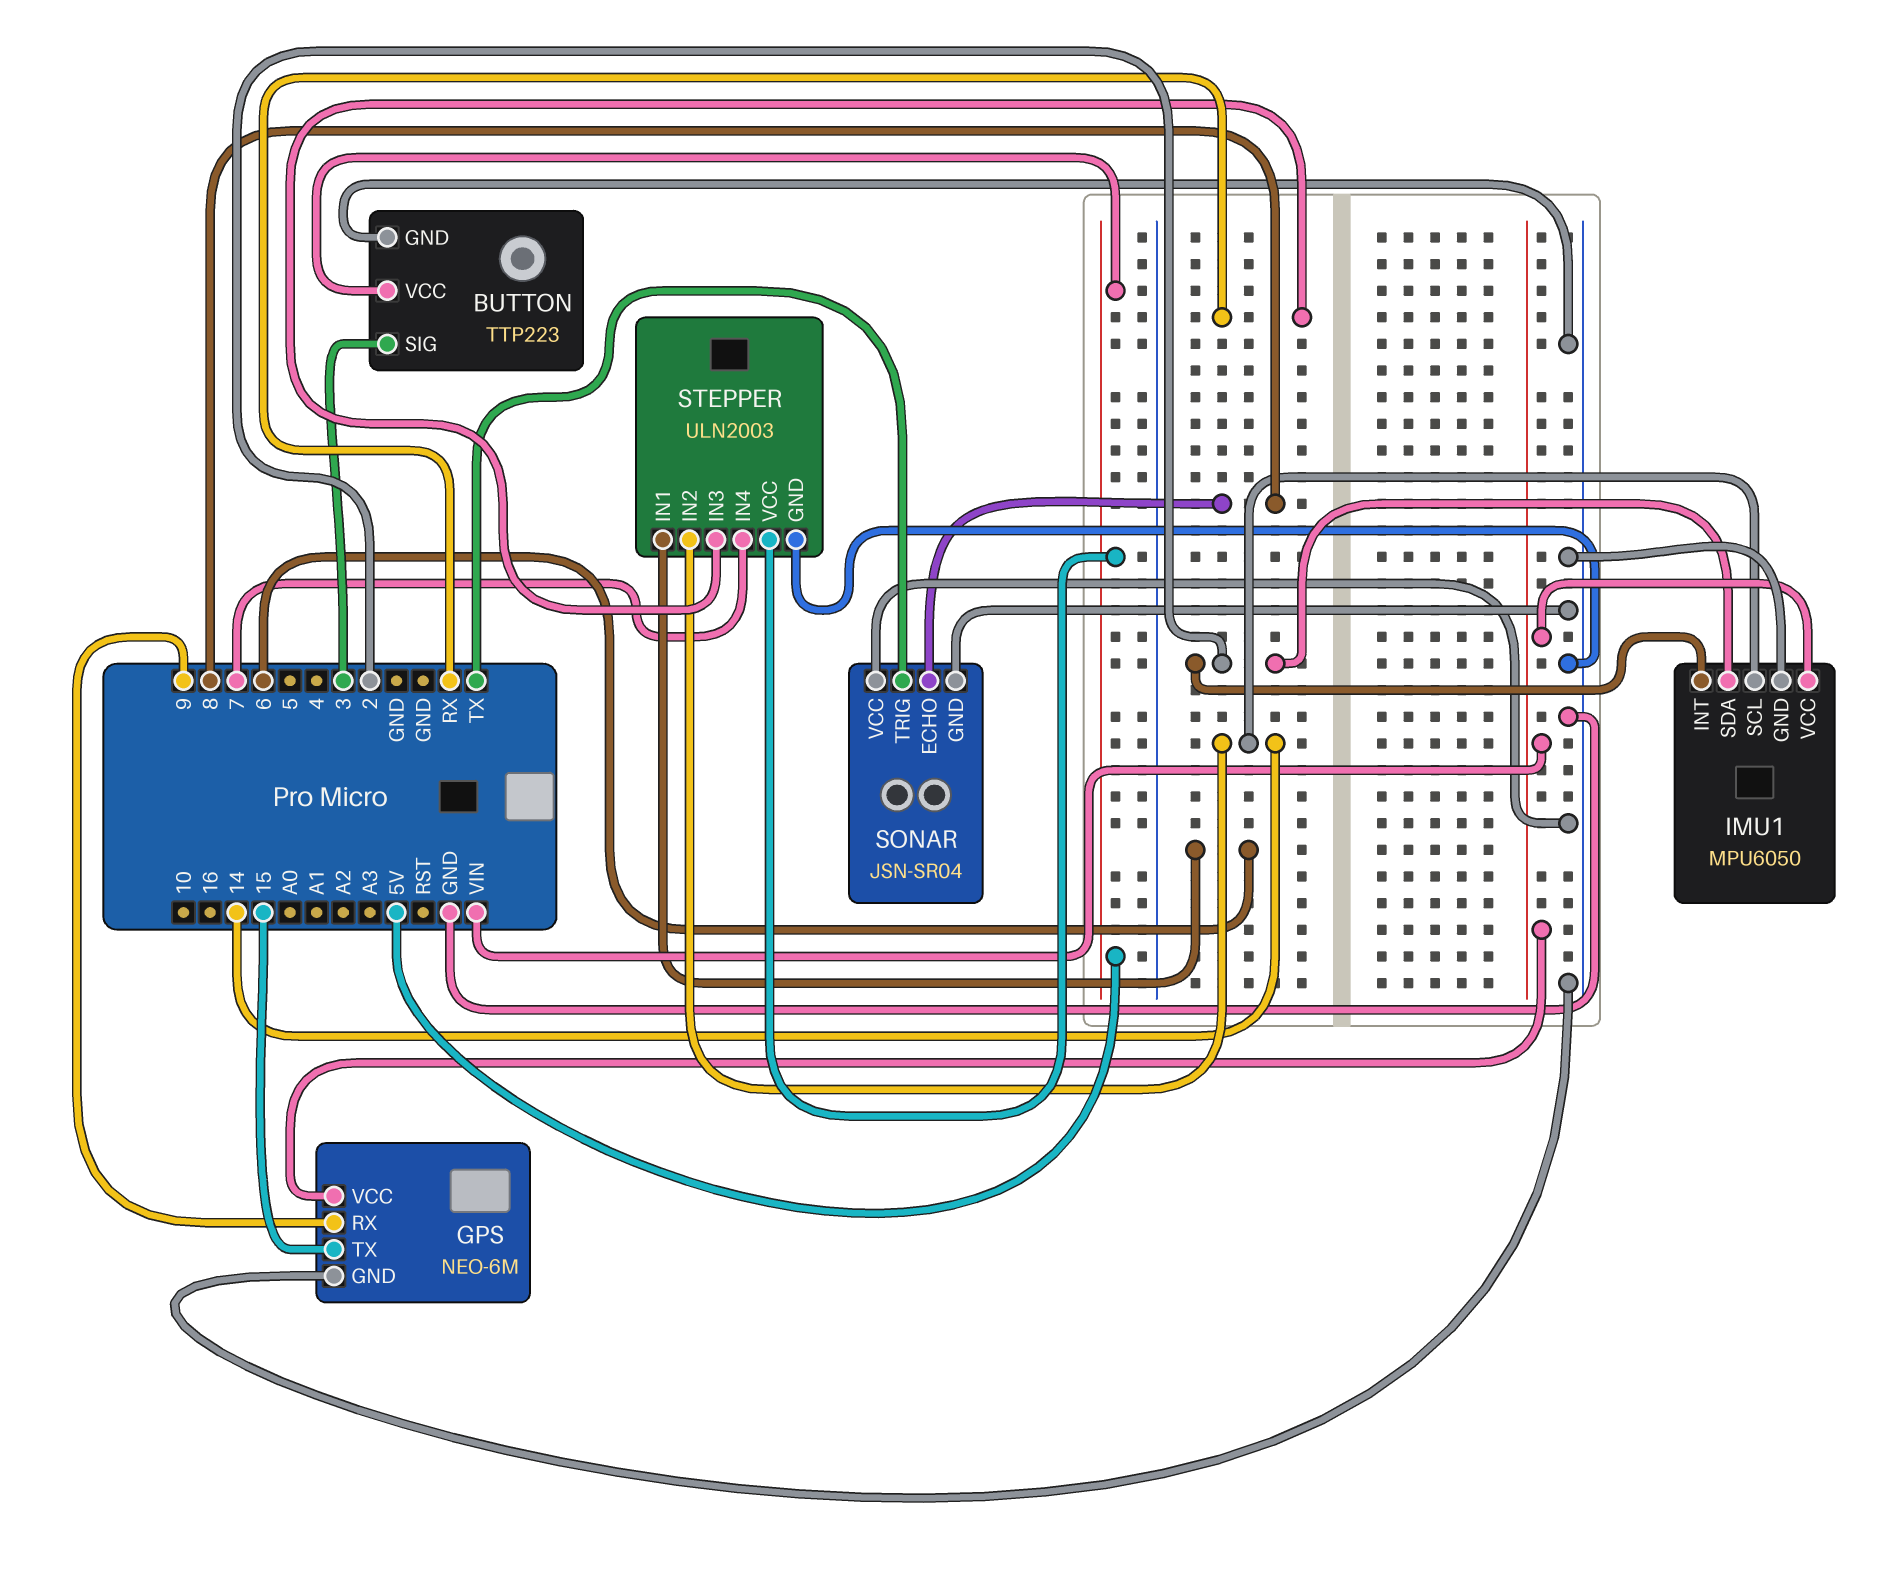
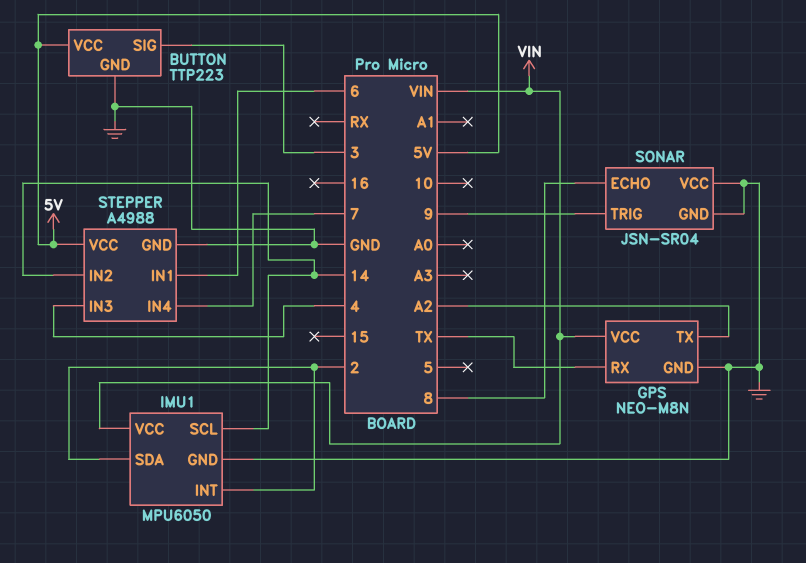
GPS: NEO-6M -> NEO-M8N
GPS pin RX: 9 -> TX
GPS pin TX: 15 -> A2
SONAR pin TRIG: TX -> 9
STEPPER: ULN2003 -> A4988
STEPPER pin IN3: RX -> 4

